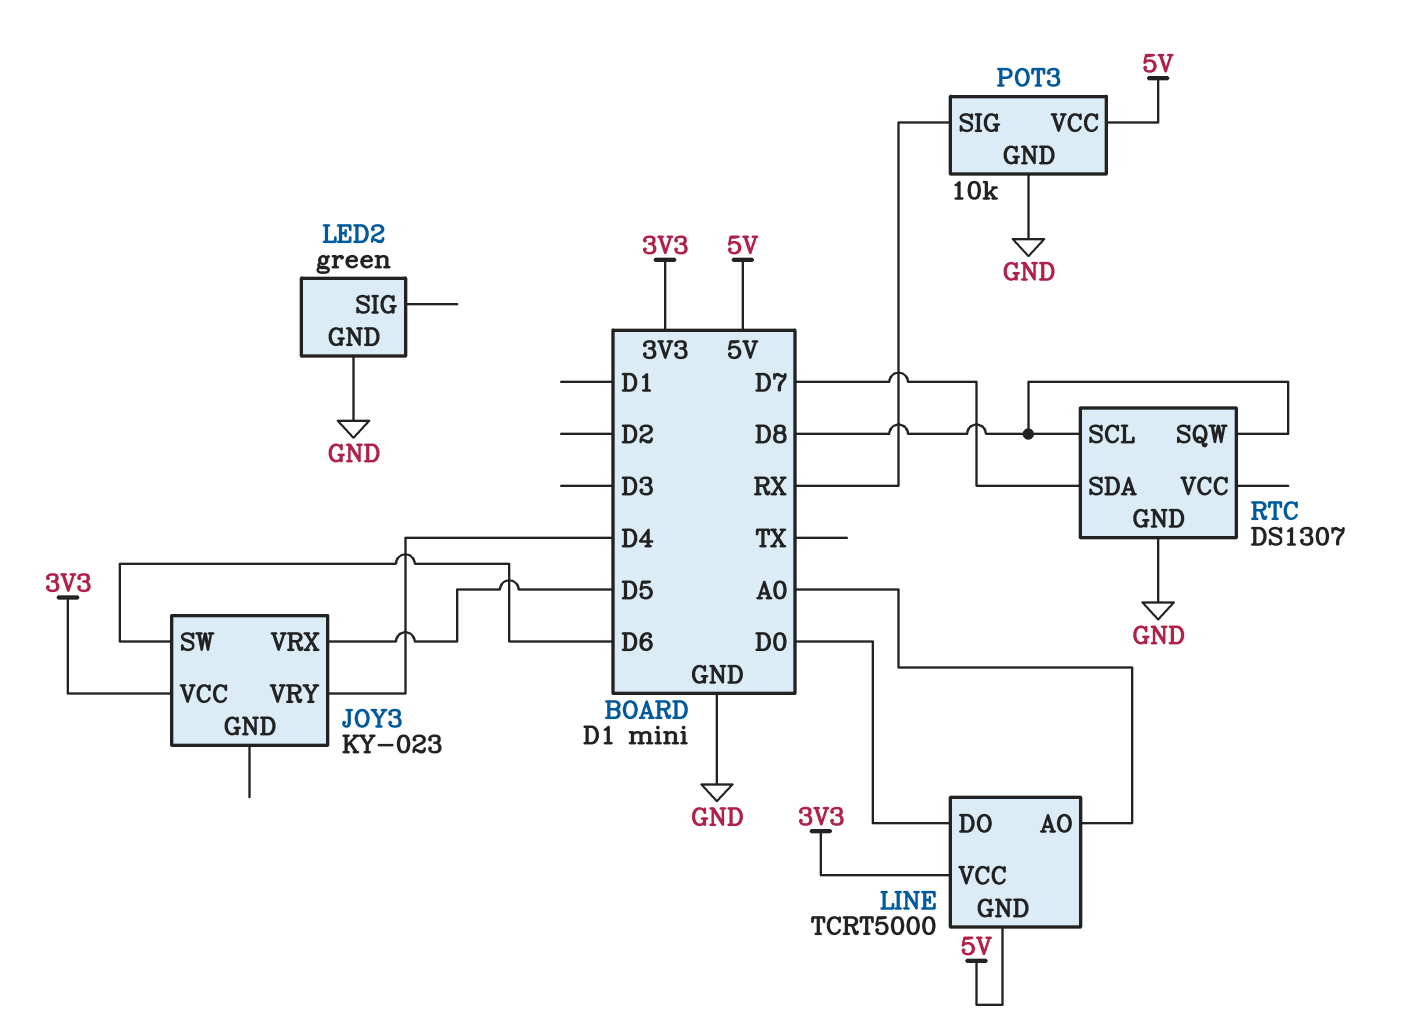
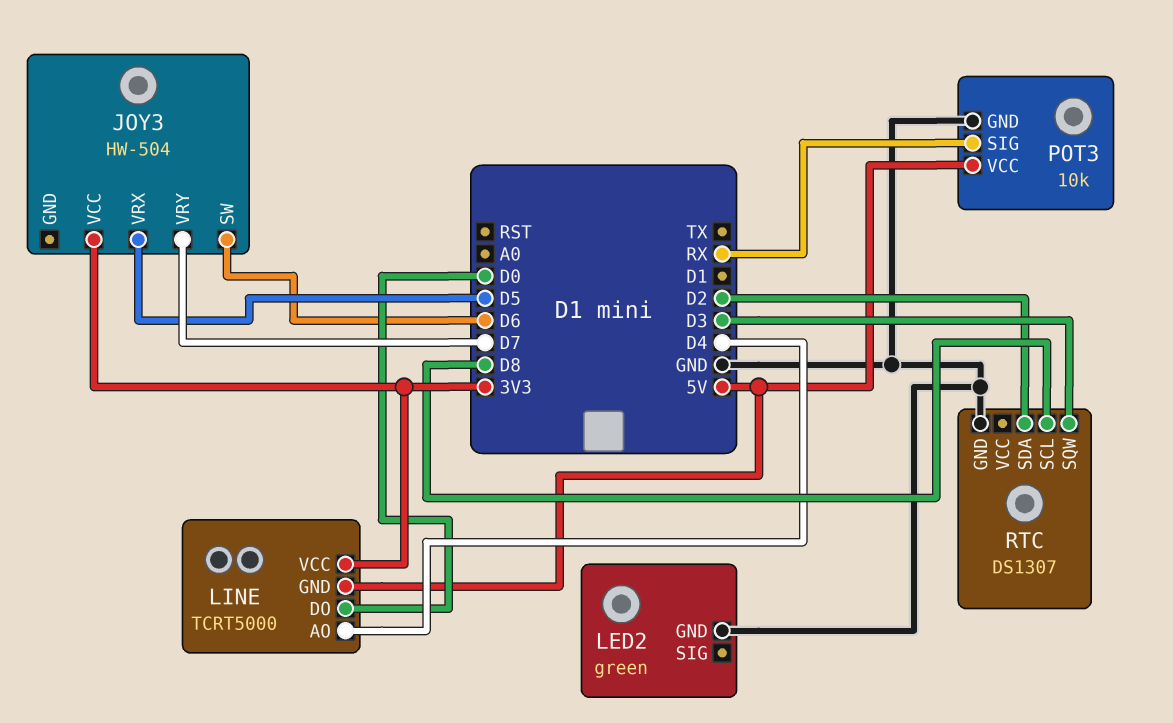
JOY3: KY-023 -> HW-504
JOY3 pin VRY: D4 -> D7
LINE pin AO: A0 -> D4
RTC pin SDA: D7 -> D2
RTC pin SQW: D8 -> D3

